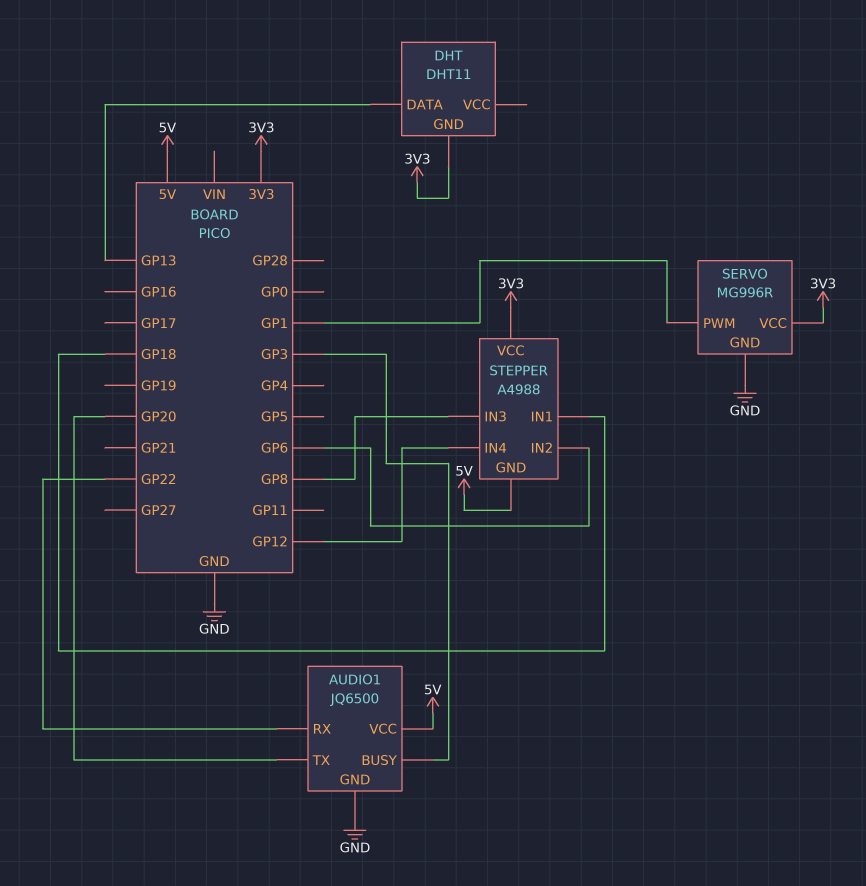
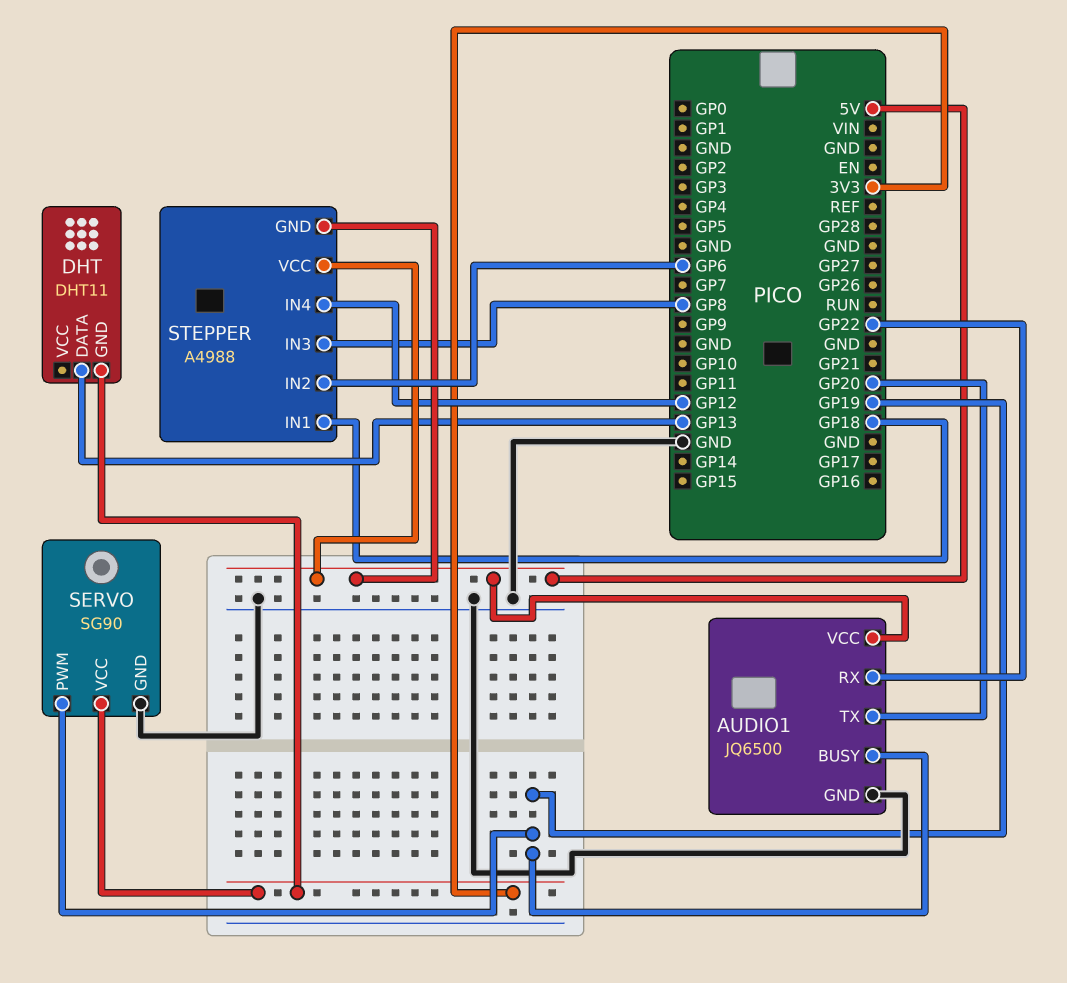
AUDIO1 pin BUSY: GP3 -> GP19
SERVO: MG996R -> SG90
SERVO pin PWM: GP1 -> GP19
STEPPER pin VCC: 3V3 -> 5V

